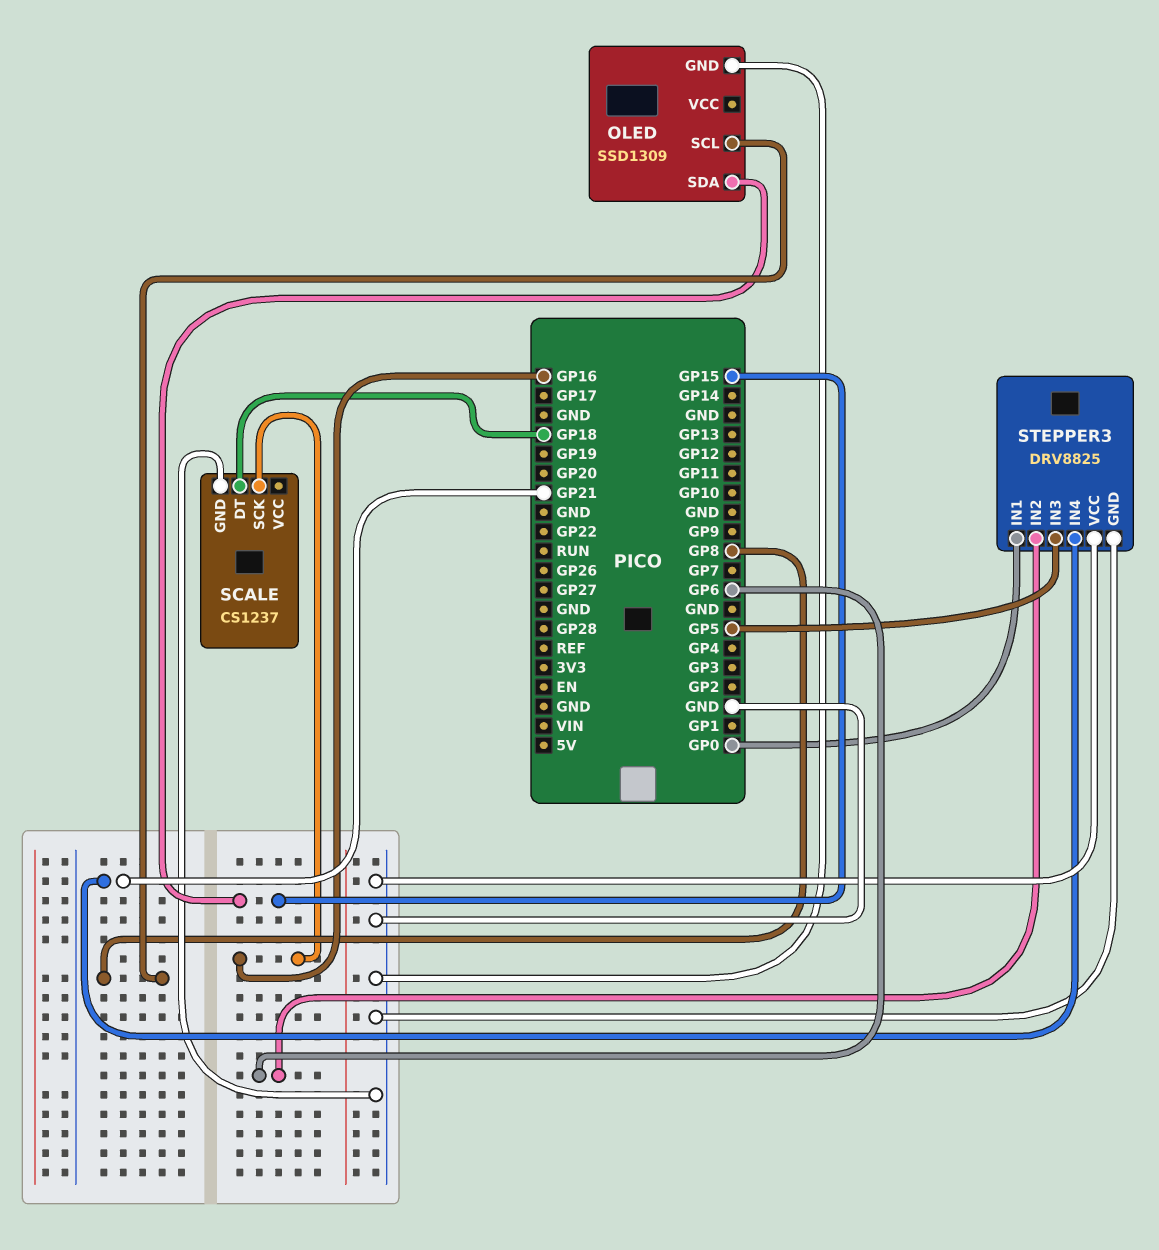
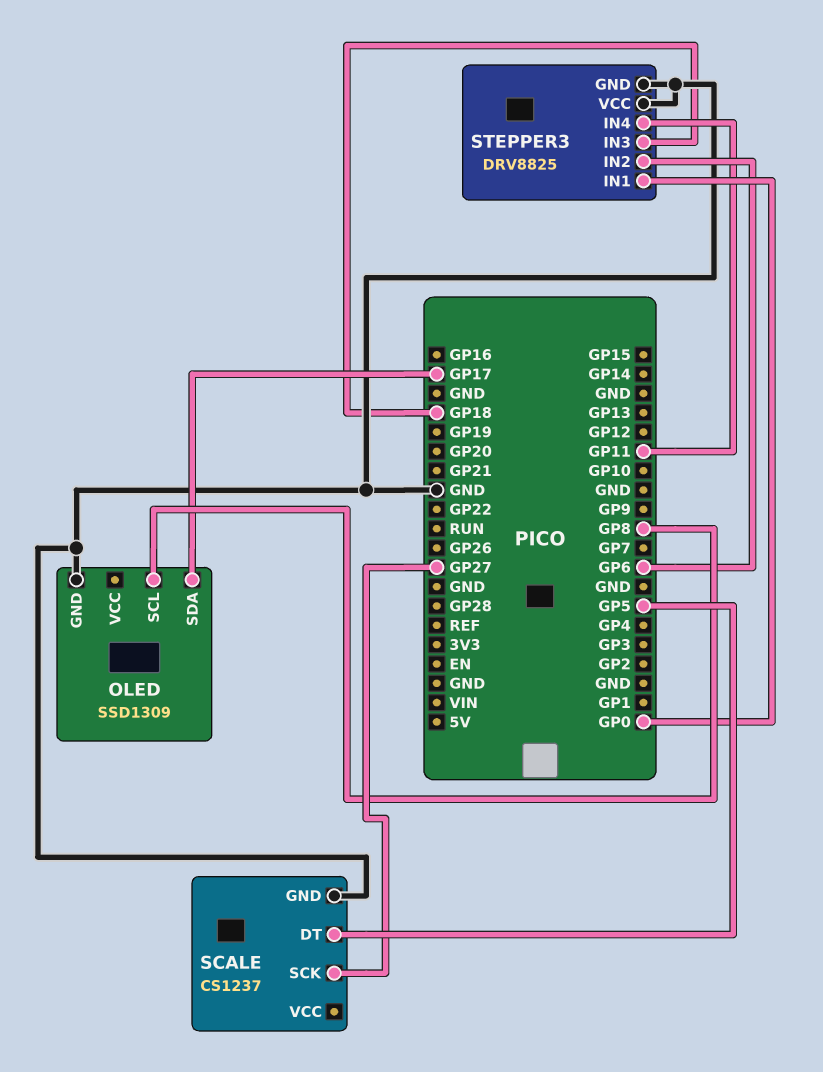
OLED pin SDA: GP15 -> GP17
SCALE pin DT: GP18 -> GP5
SCALE pin SCK: GP16 -> GP27
STEPPER3 pin IN3: GP5 -> GP18
STEPPER3 pin IN4: GP21 -> GP11

